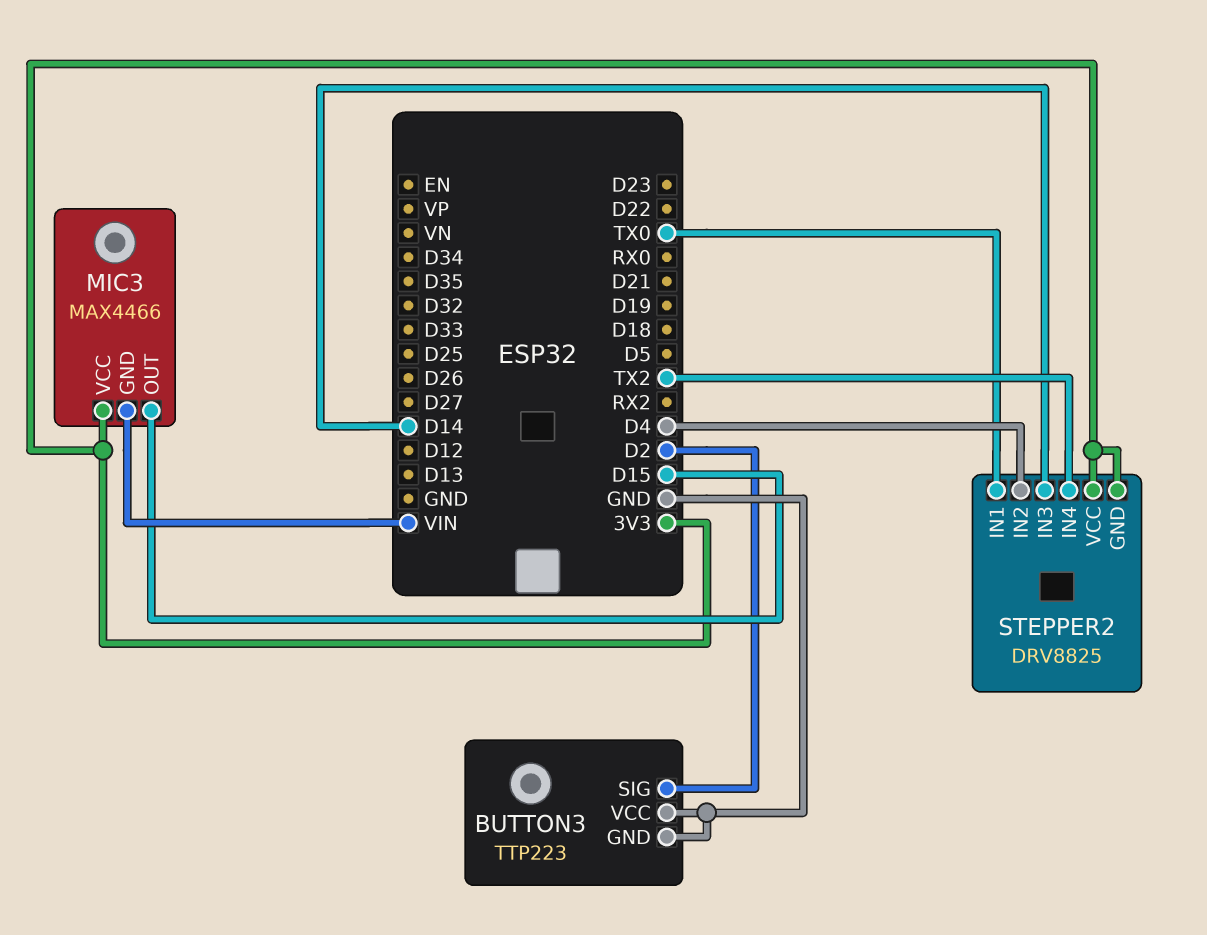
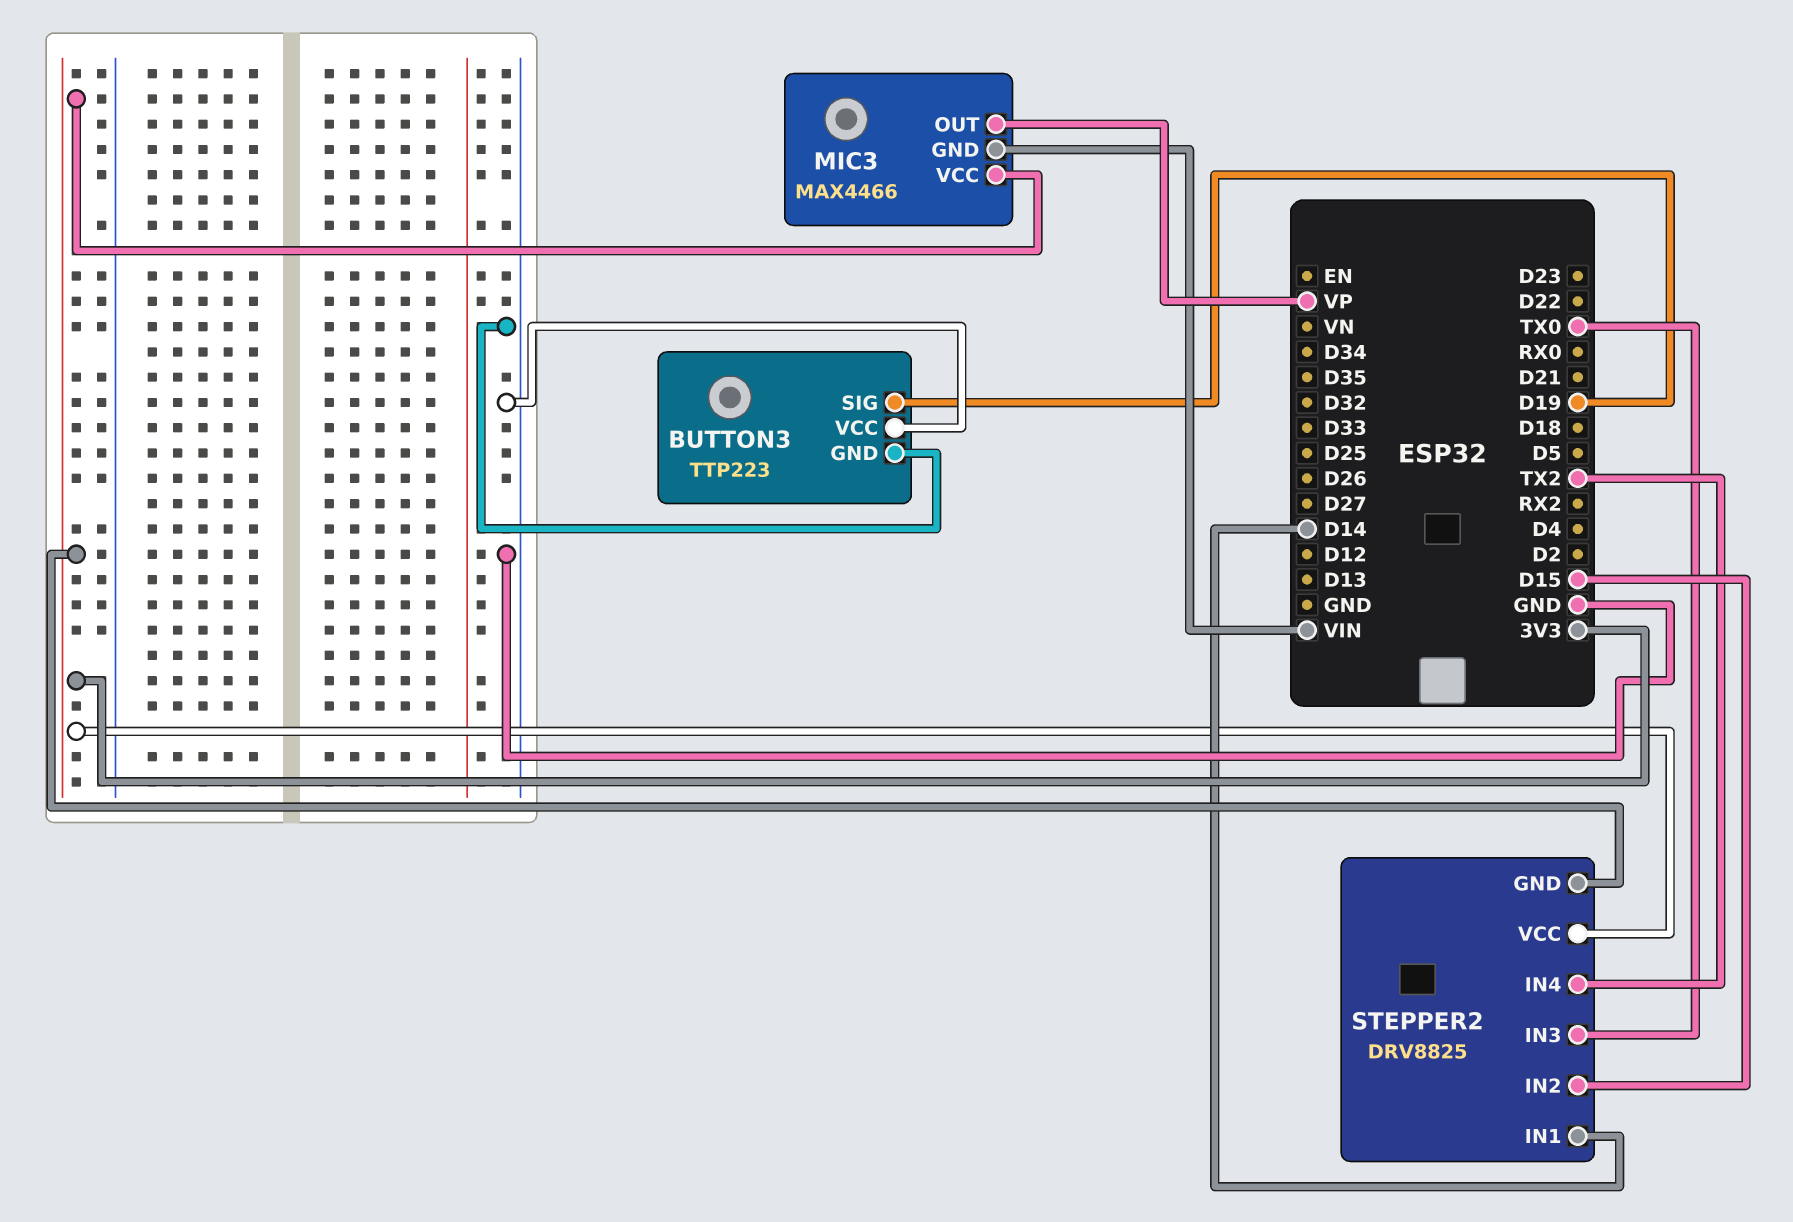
BUTTON3 pin SIG: D2 -> D19
MIC3 pin OUT: D15 -> VP
STEPPER2 pin IN1: TX0 -> D14
STEPPER2 pin IN2: D4 -> D15
STEPPER2 pin IN3: D14 -> TX0

